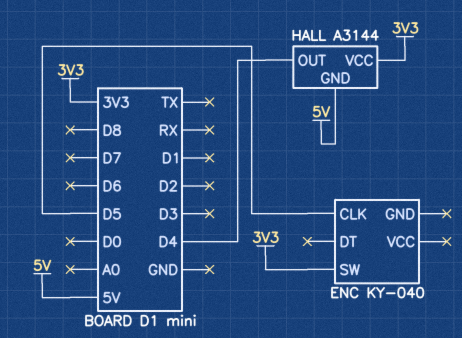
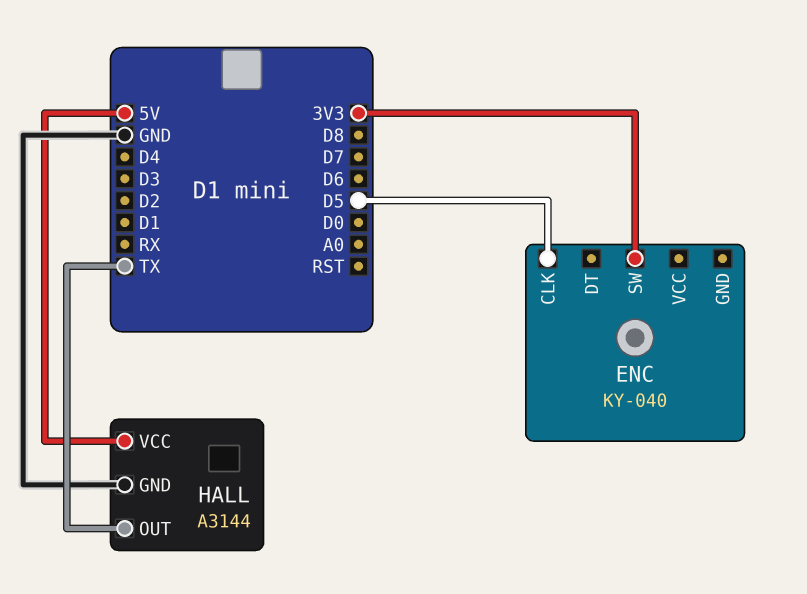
HALL pin GND: 5V -> GND
HALL pin OUT: D4 -> TX
HALL pin VCC: 3V3 -> 5V

